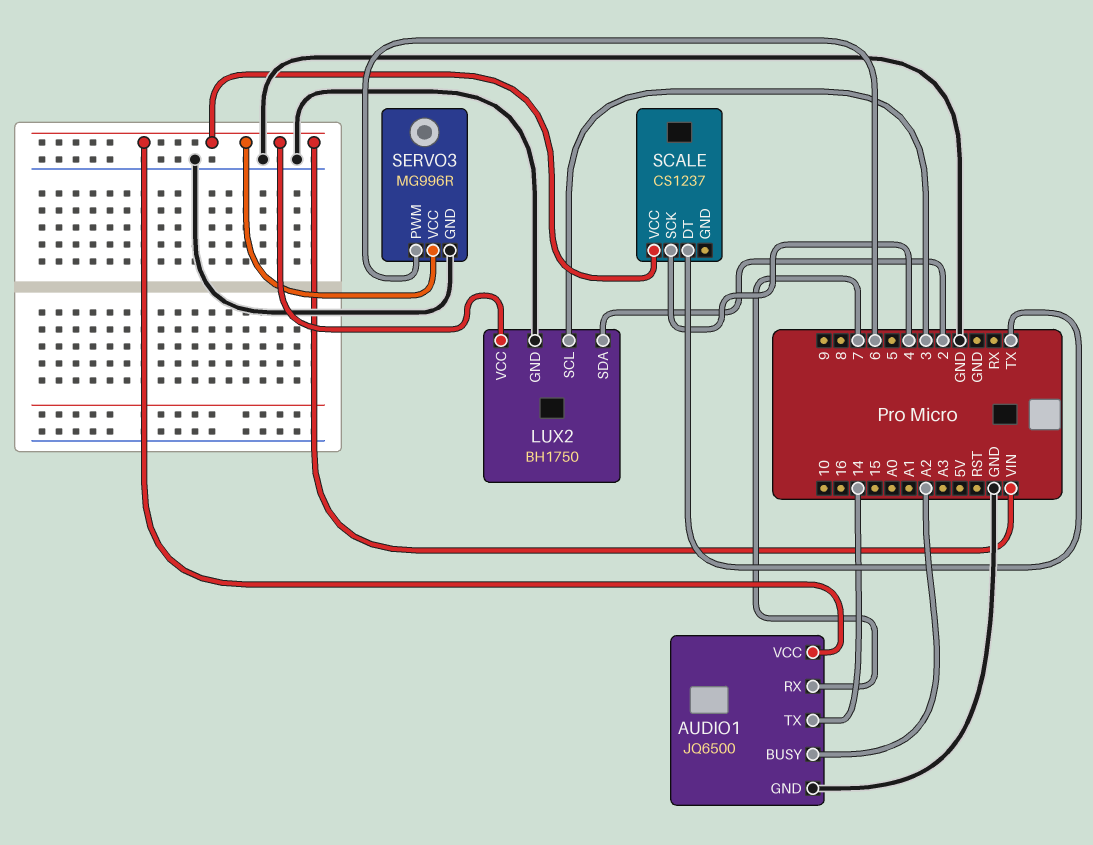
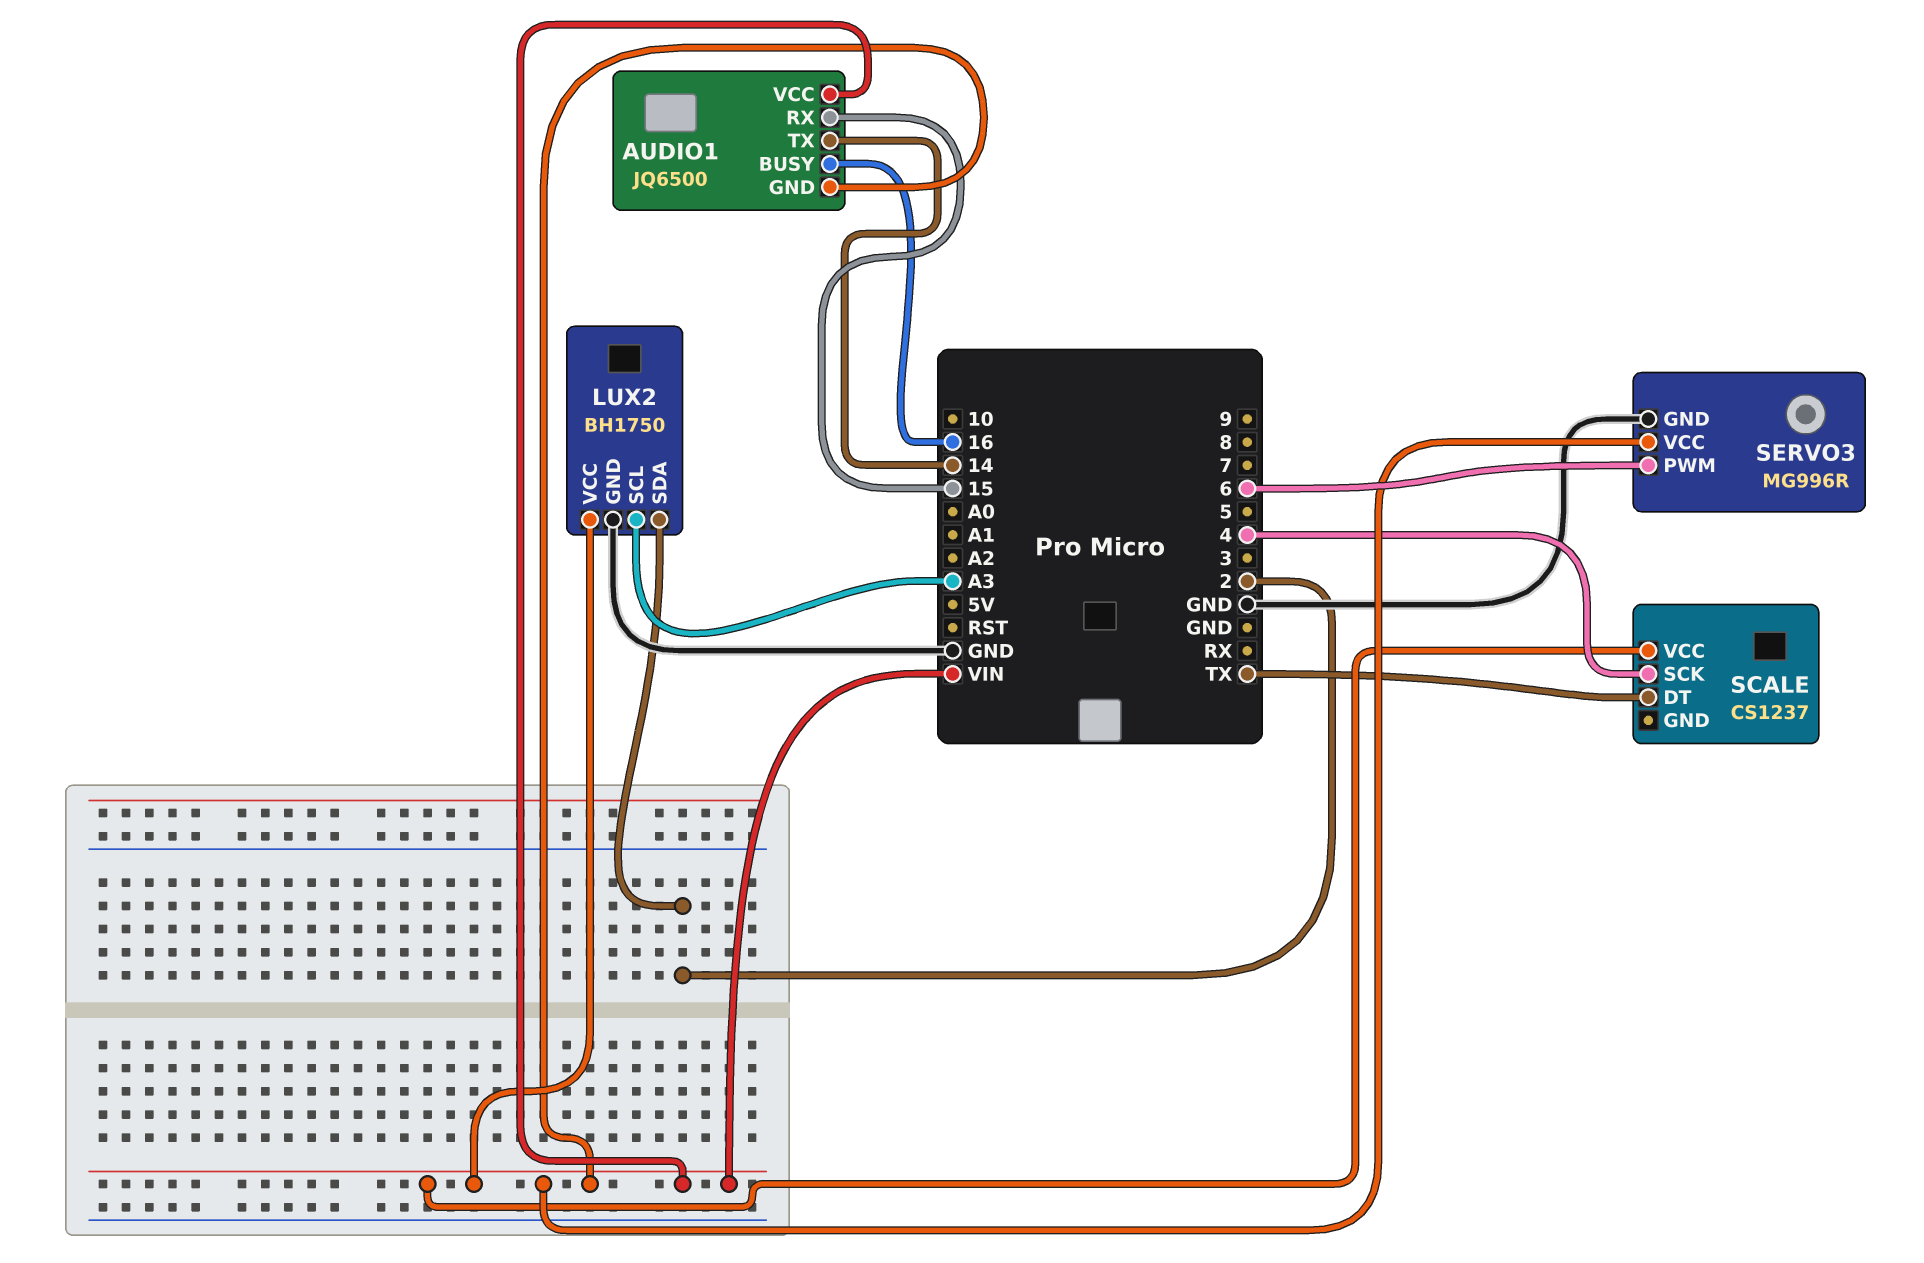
AUDIO1 pin BUSY: A2 -> 16
AUDIO1 pin GND: GND -> VIN
AUDIO1 pin RX: 7 -> 15
LUX2 pin SCL: 3 -> A3

